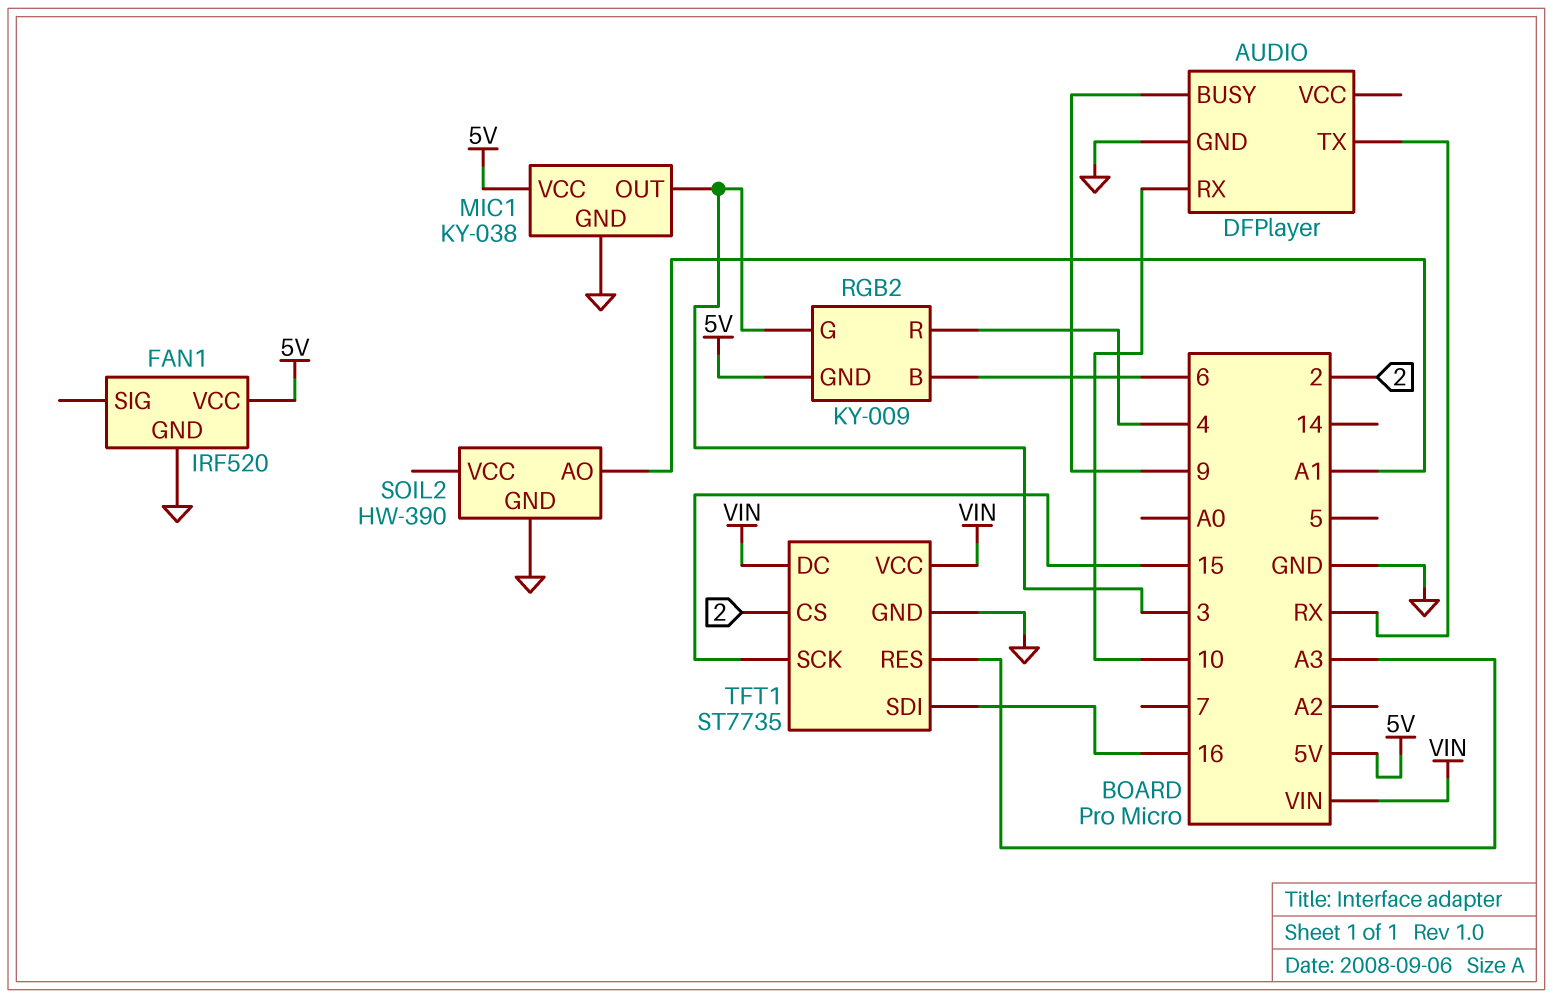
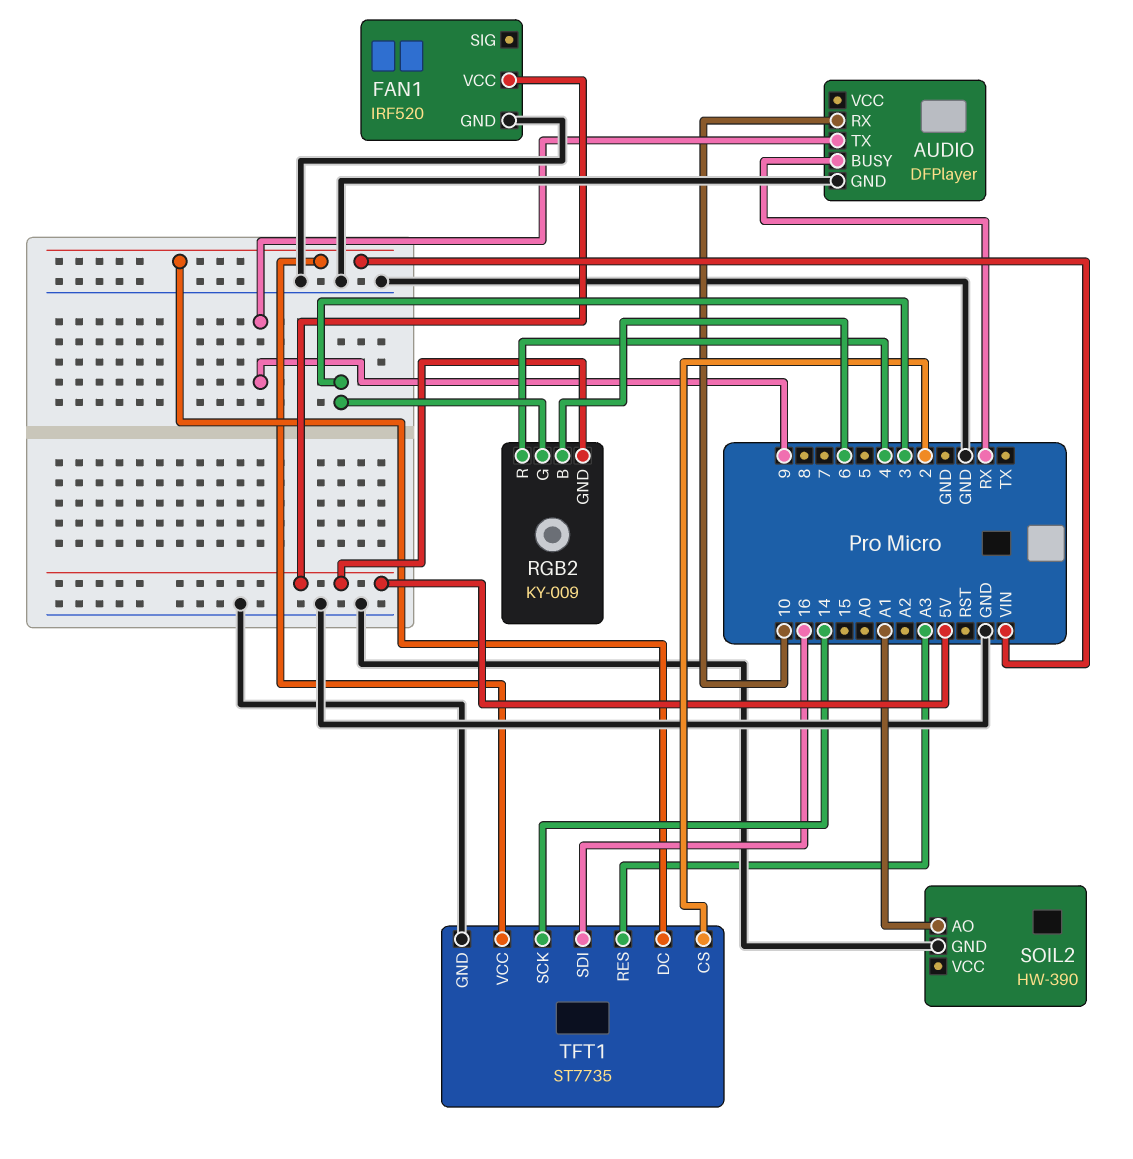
AUDIO pin BUSY: 9 -> RX
AUDIO pin TX: RX -> 9
MIC1: KY-038 -> none
MIC1 pin GND: GND -> none
MIC1 pin OUT: 3 -> none
MIC1 pin VCC: 5V -> none
TFT1 pin SCK: 15 -> 14

